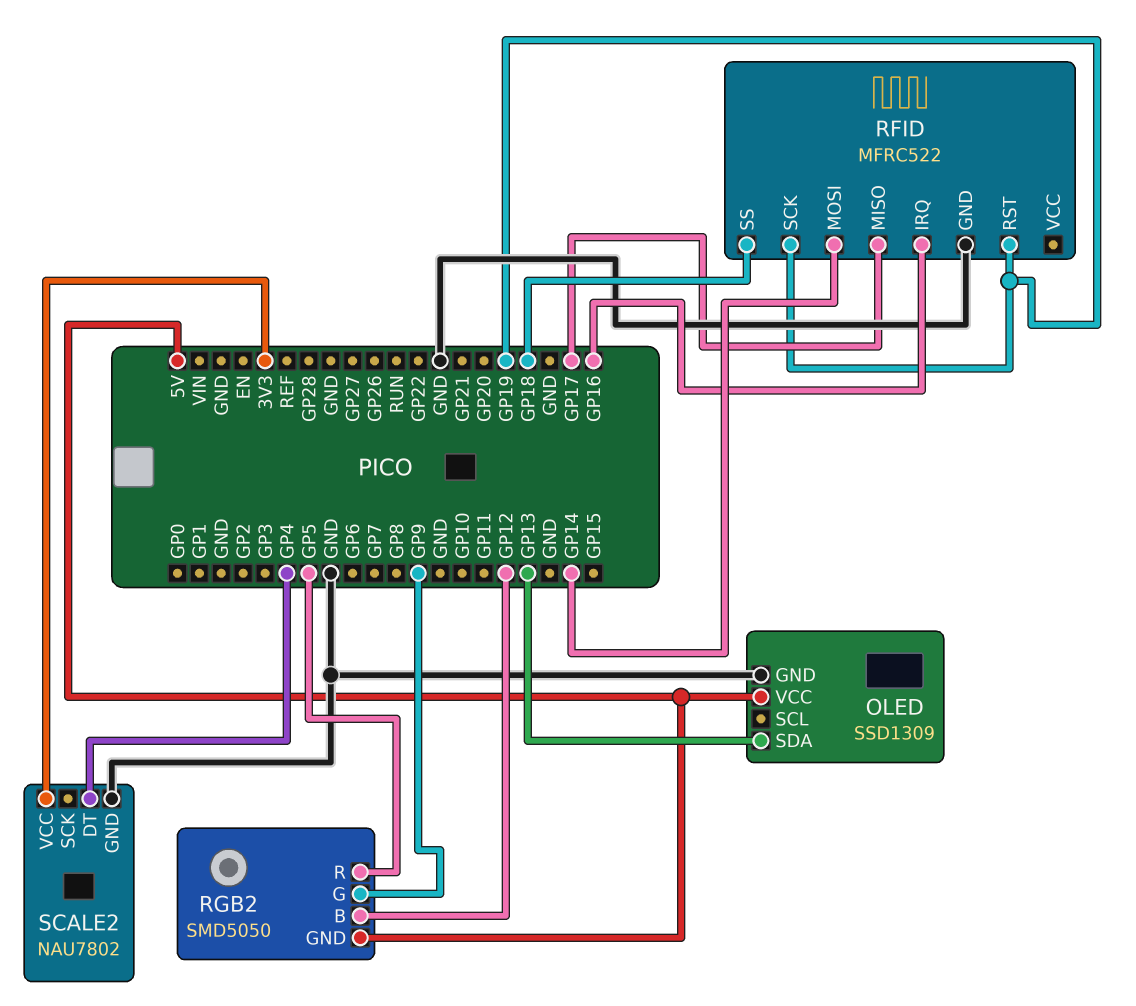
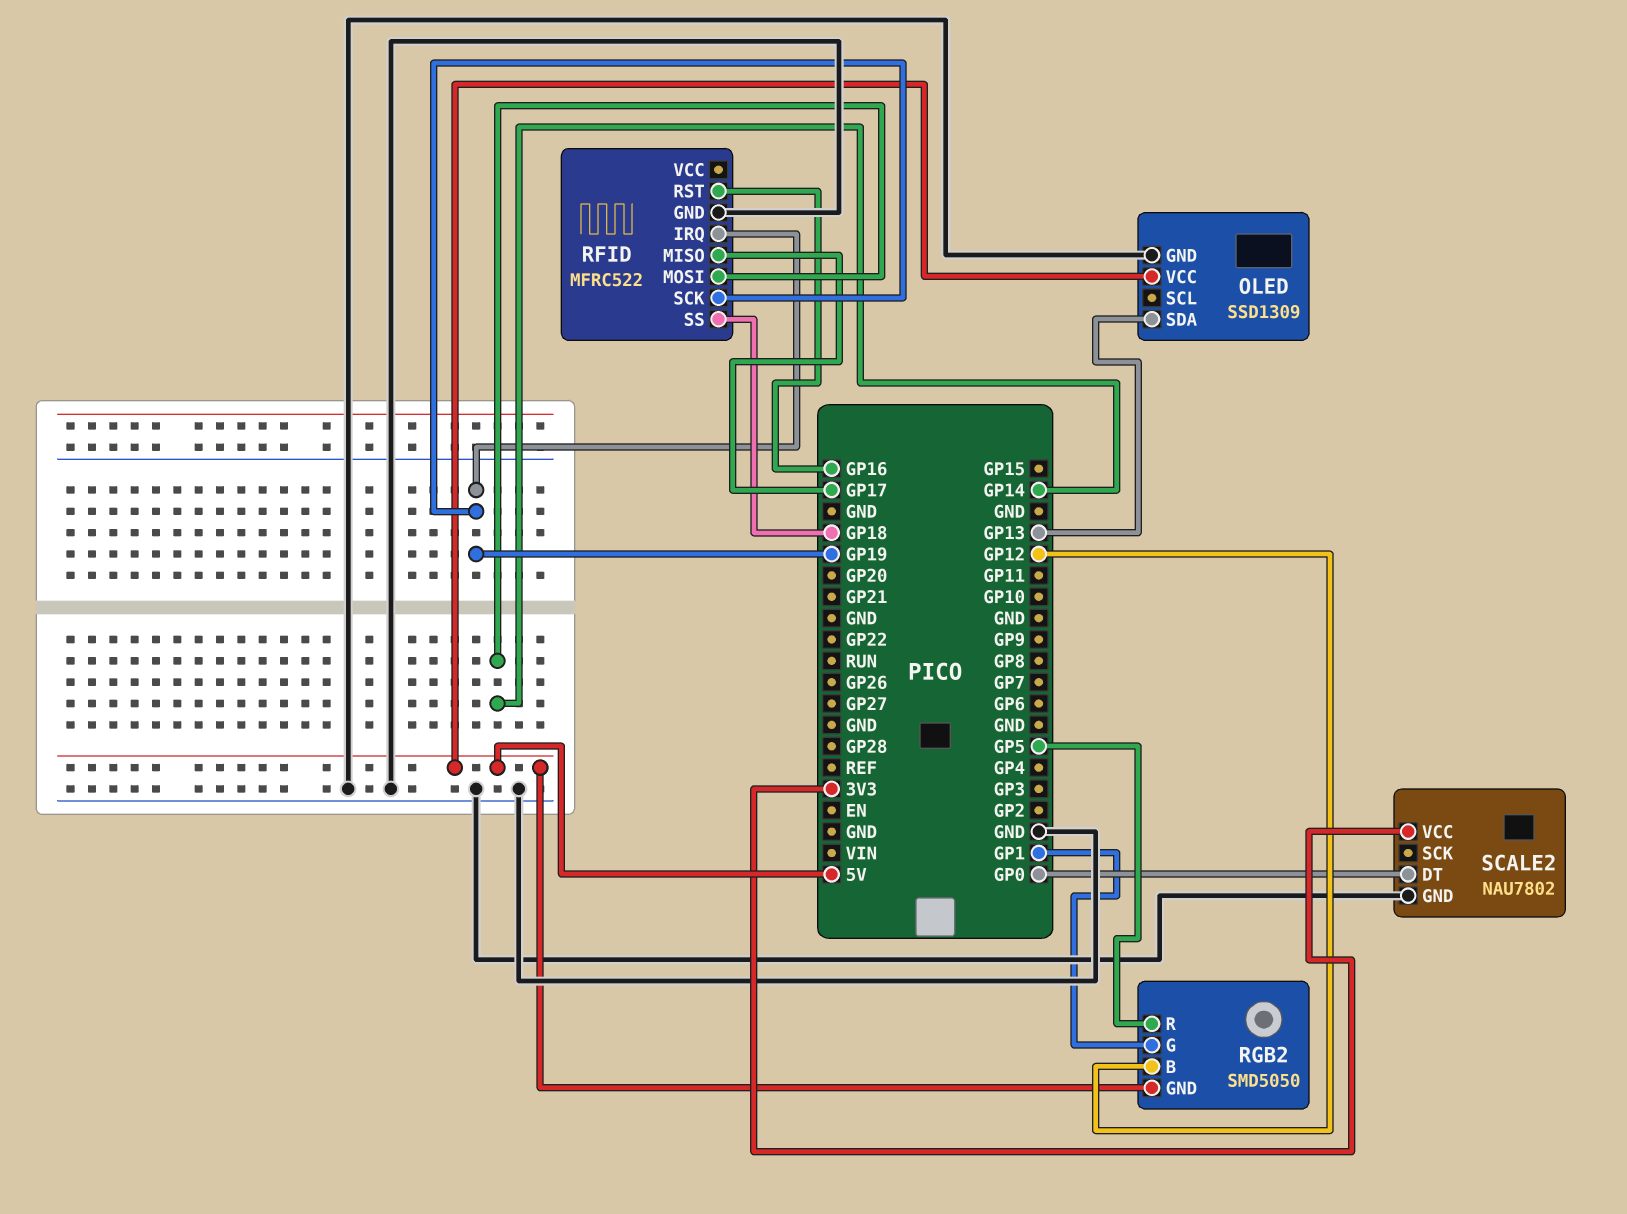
RFID pin IRQ: GP16 -> GP19
RFID pin RST: GP19 -> GP16
RGB2 pin G: GP9 -> GP1
SCALE2 pin DT: GP4 -> GP0

